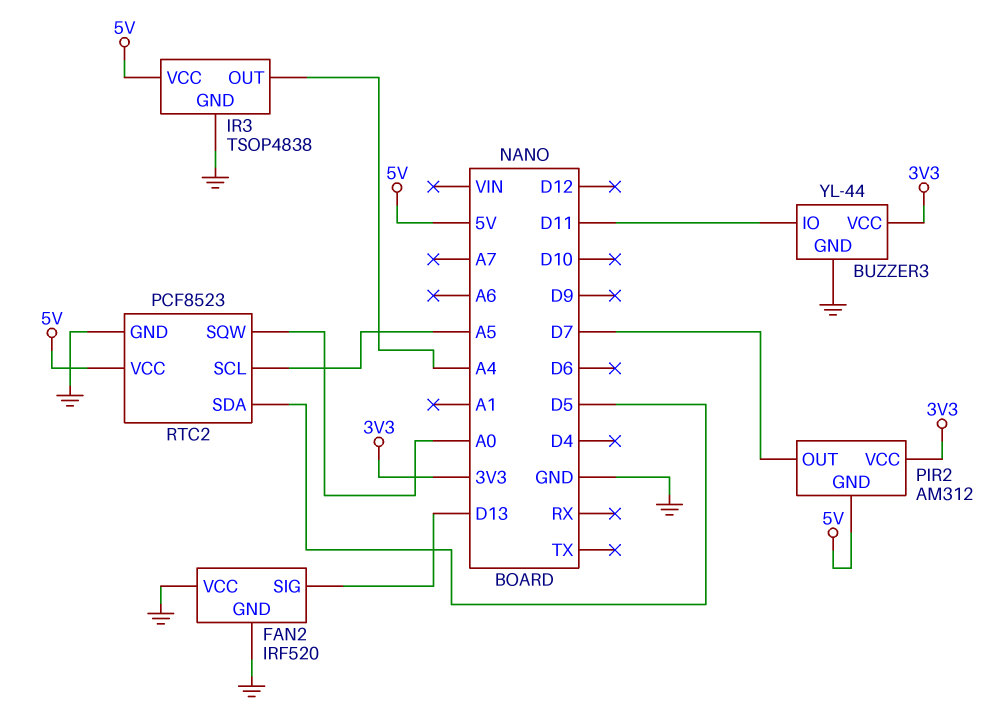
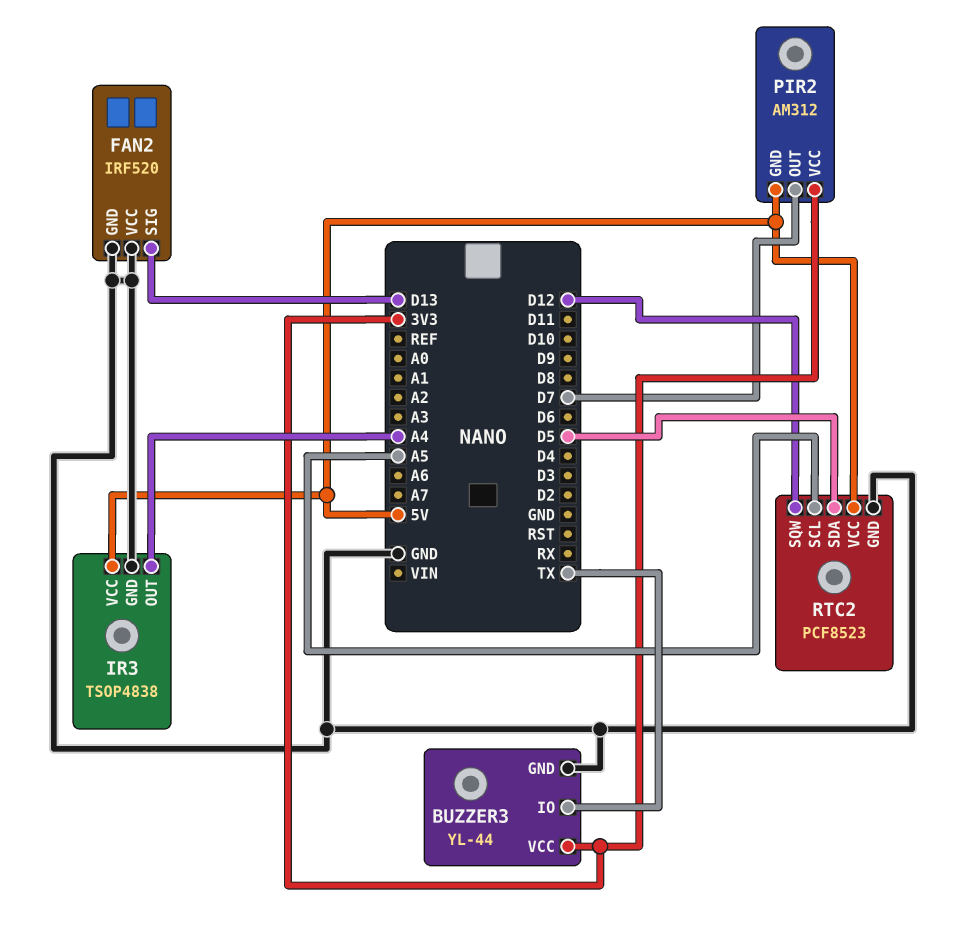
BUZZER3 pin IO: D11 -> TX
RTC2 pin SQW: A0 -> D12

